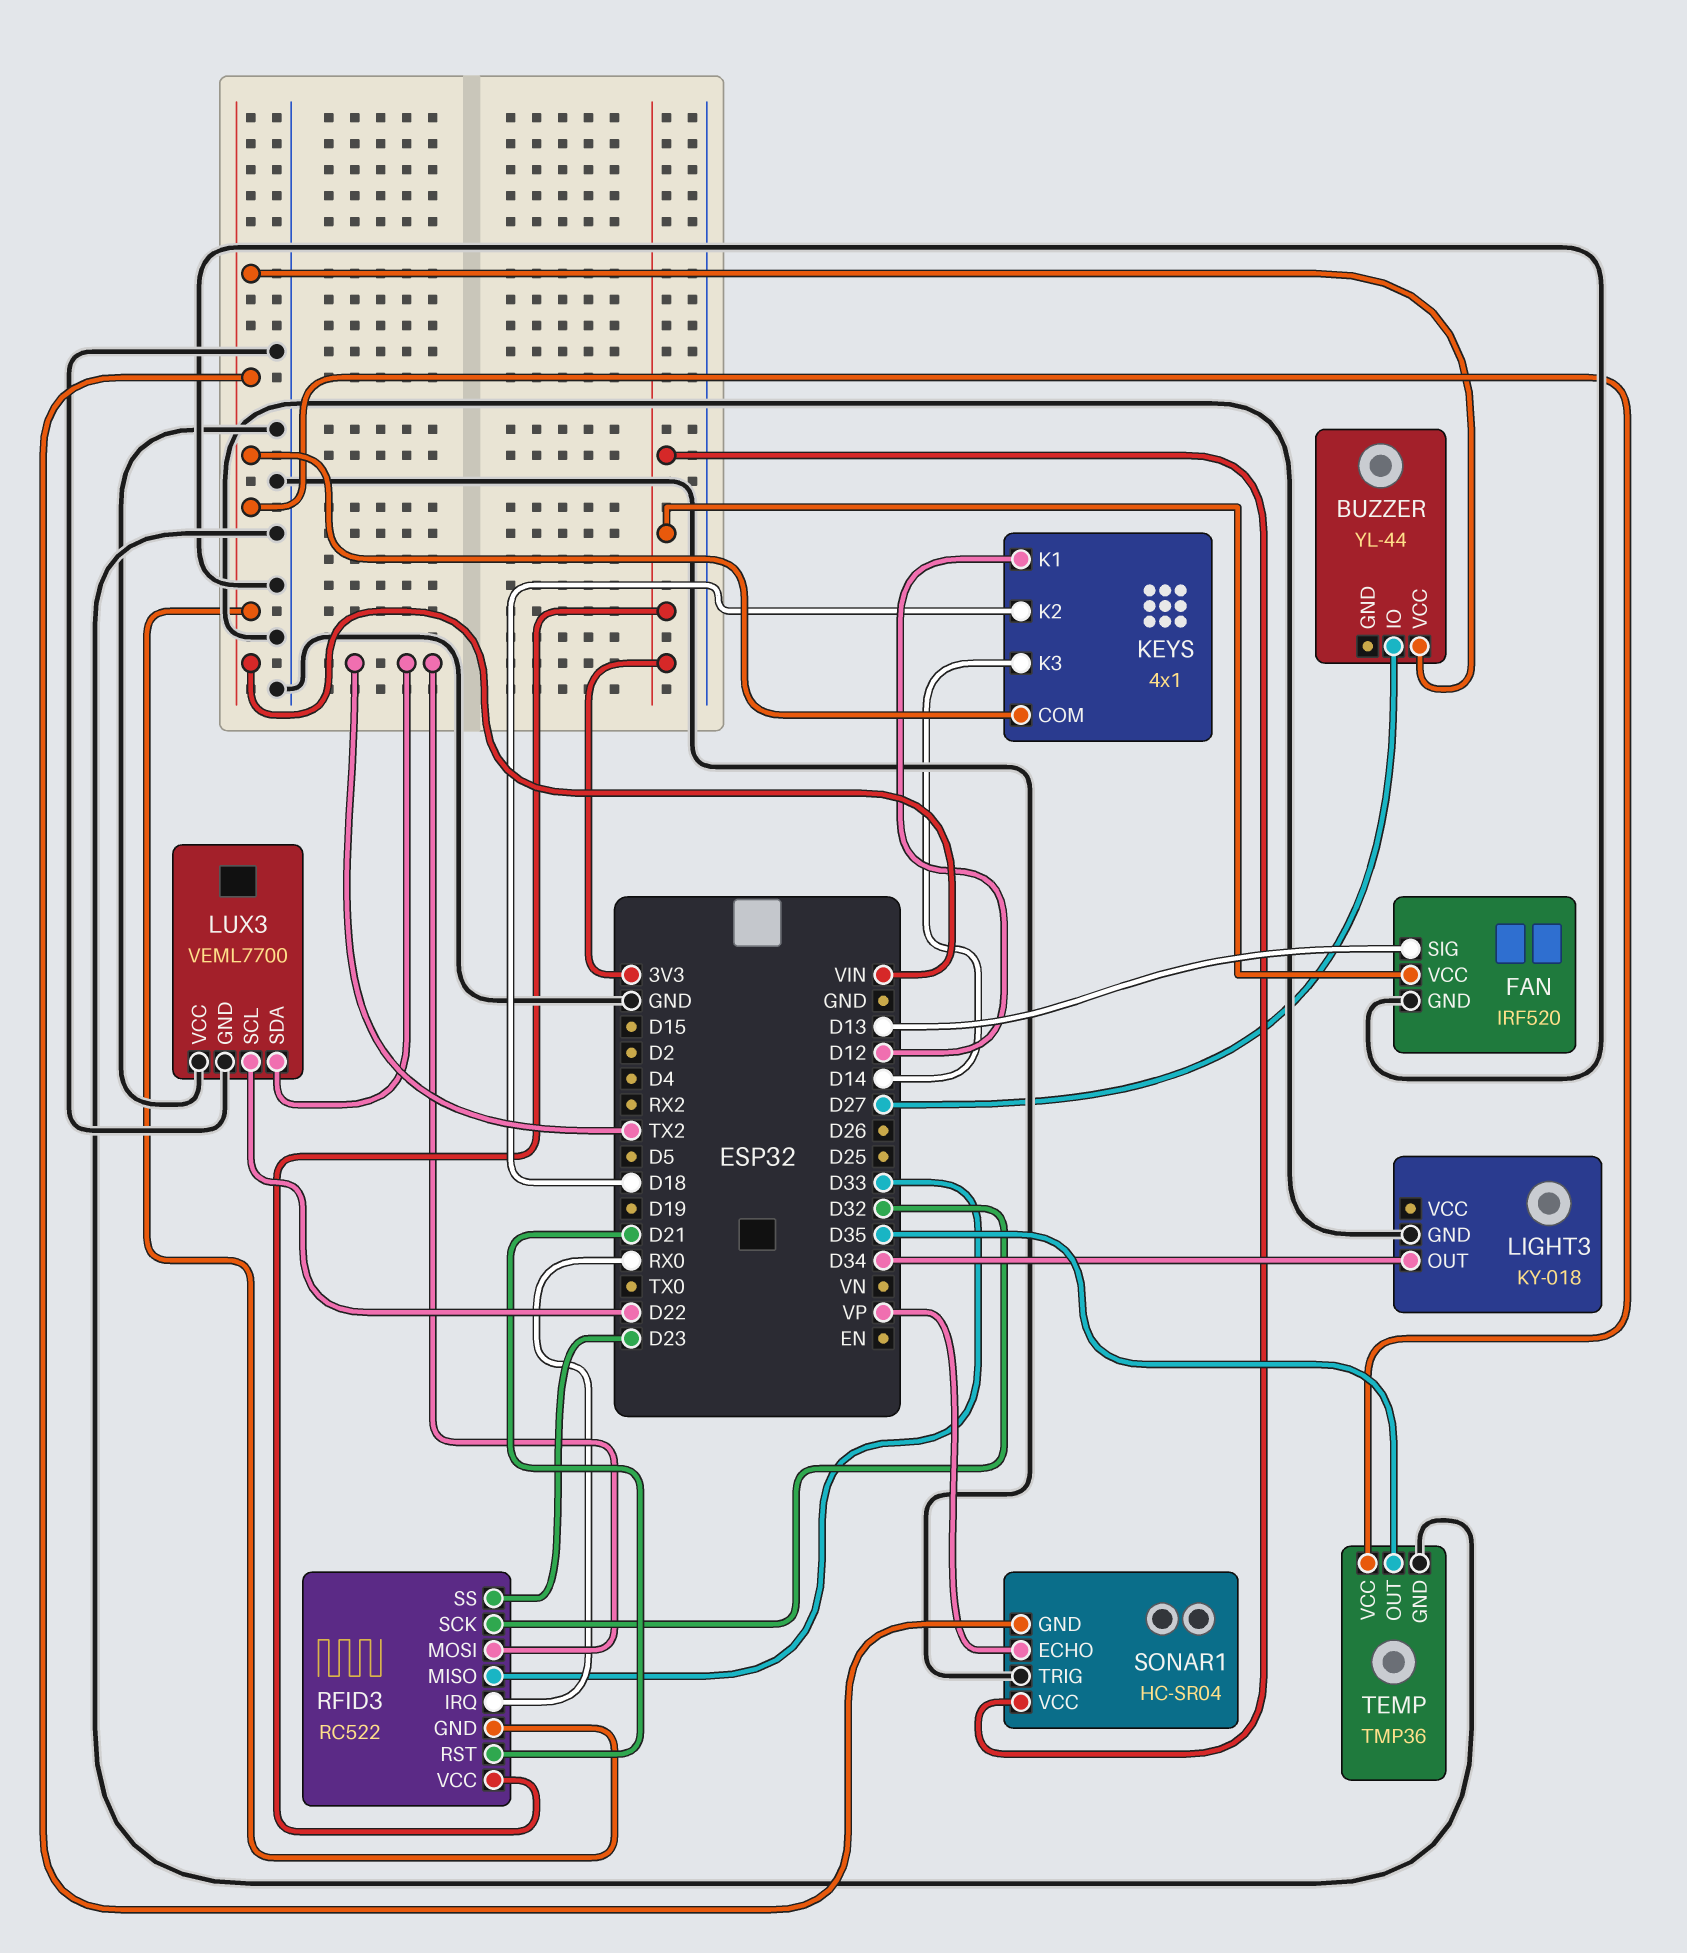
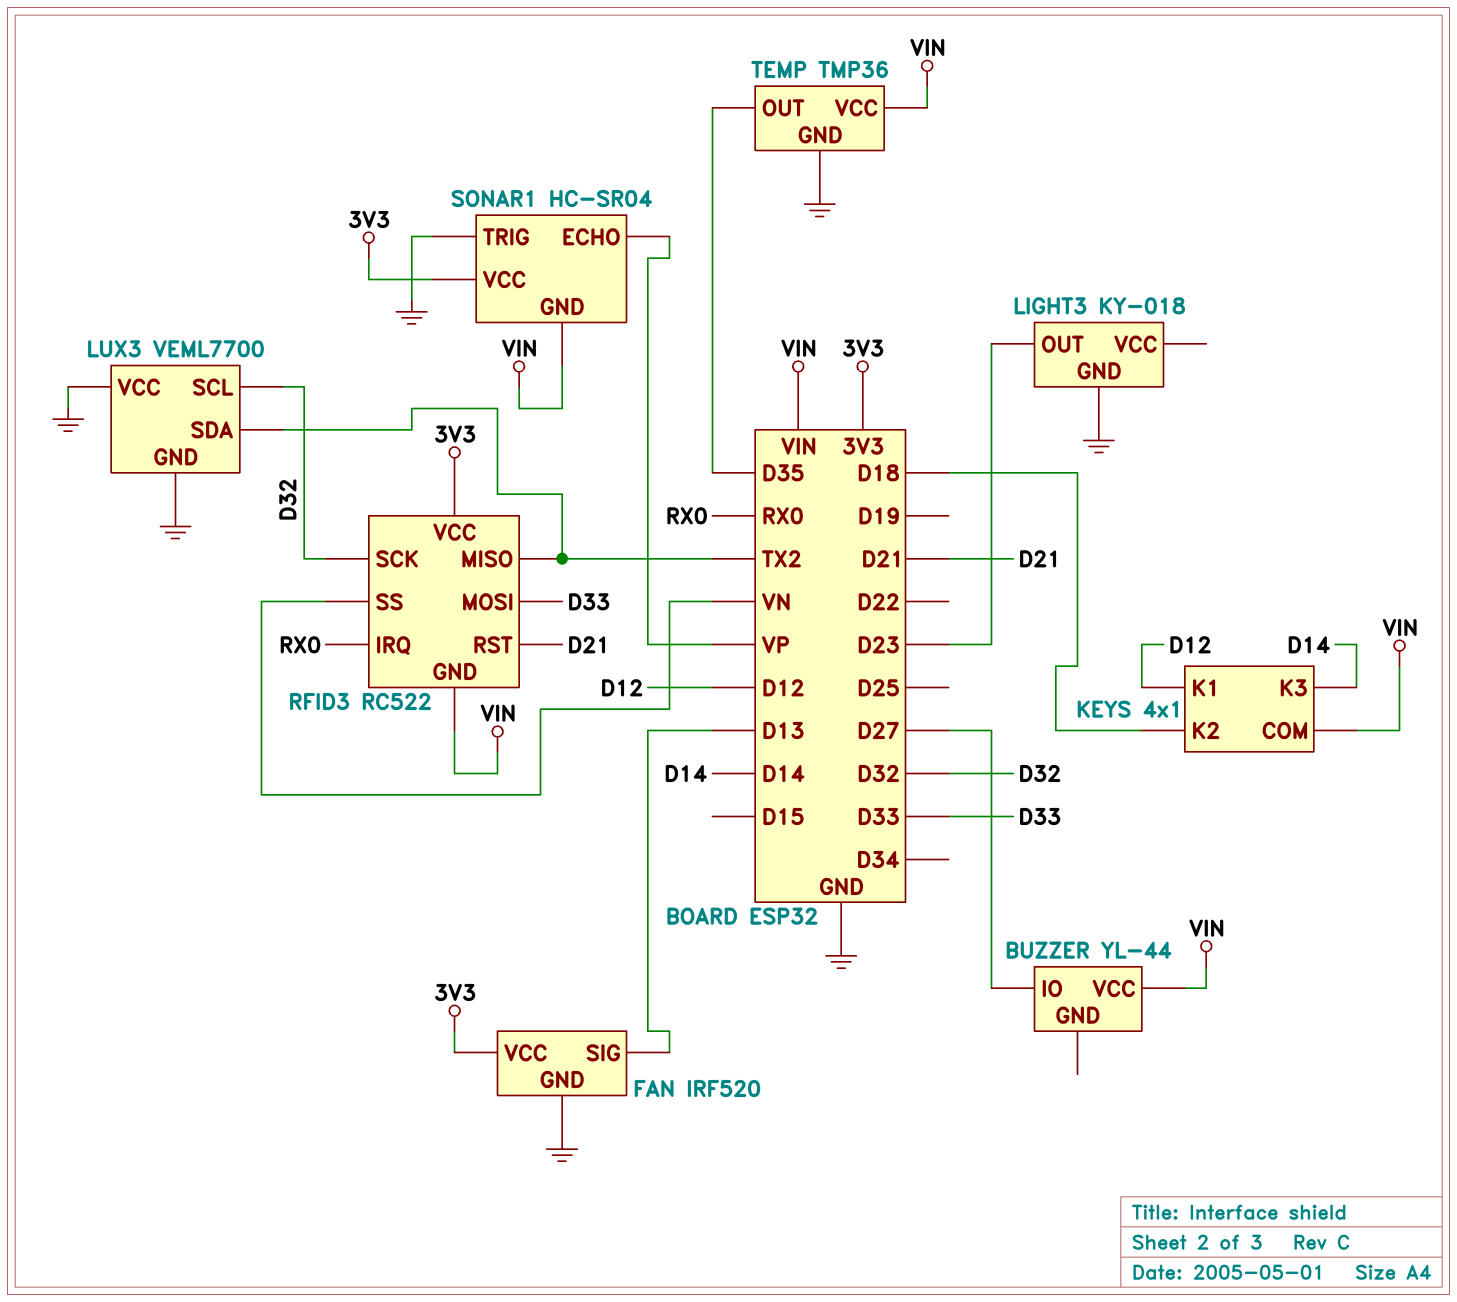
LIGHT3 pin OUT: D34 -> D23
LUX3 pin SCL: D22 -> D32
RFID3 pin MISO: D33 -> TX2
RFID3 pin MOSI: TX2 -> D33
RFID3 pin SS: D23 -> VN

